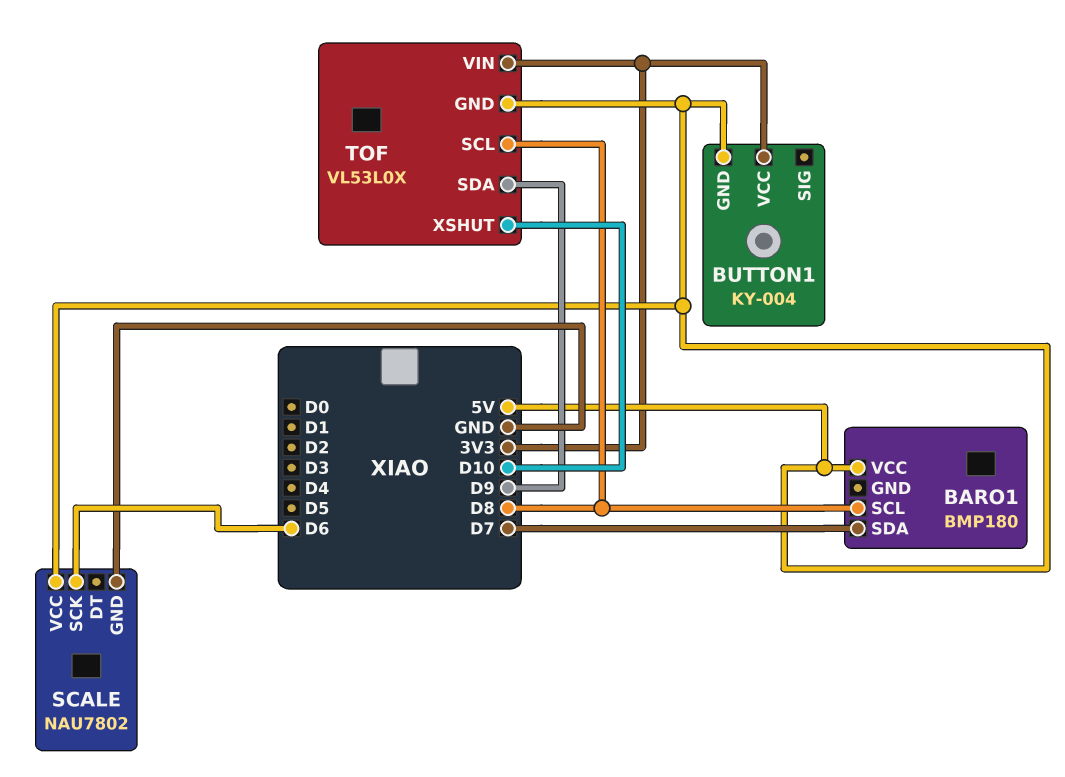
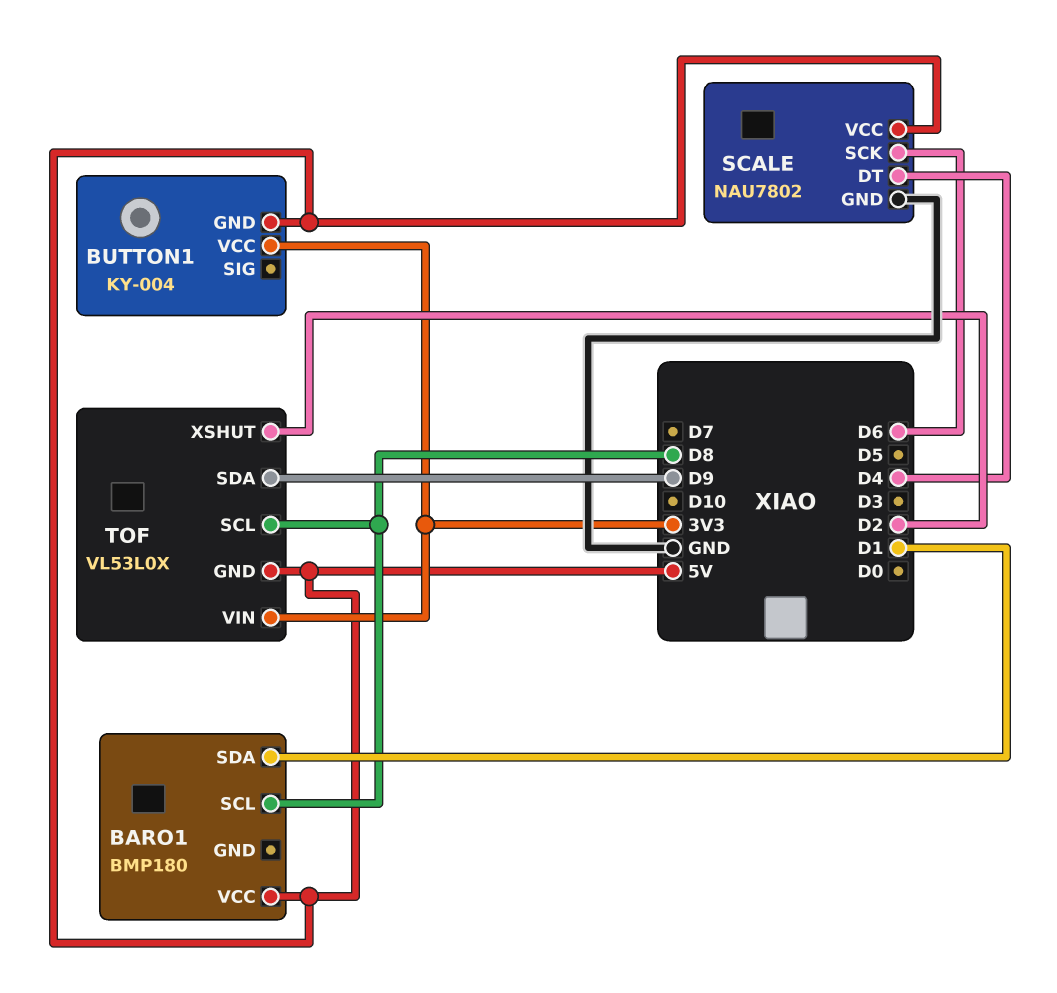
BARO1 pin SDA: D7 -> D1
SCALE pin DT: none -> D4
TOF pin XSHUT: D10 -> D2

